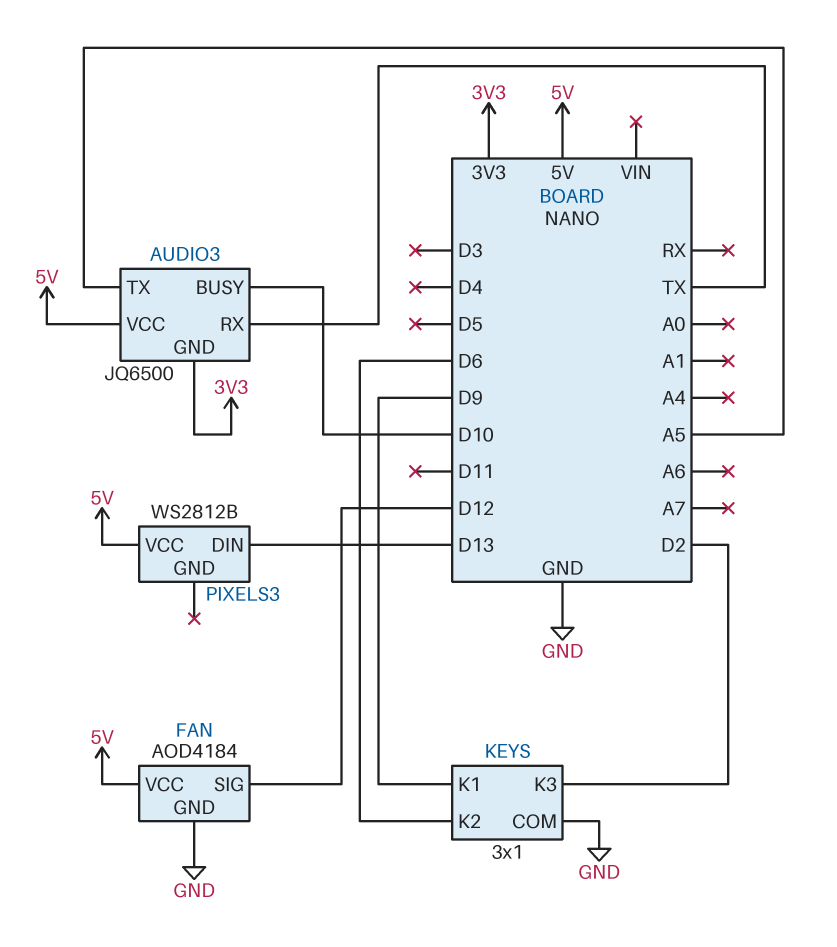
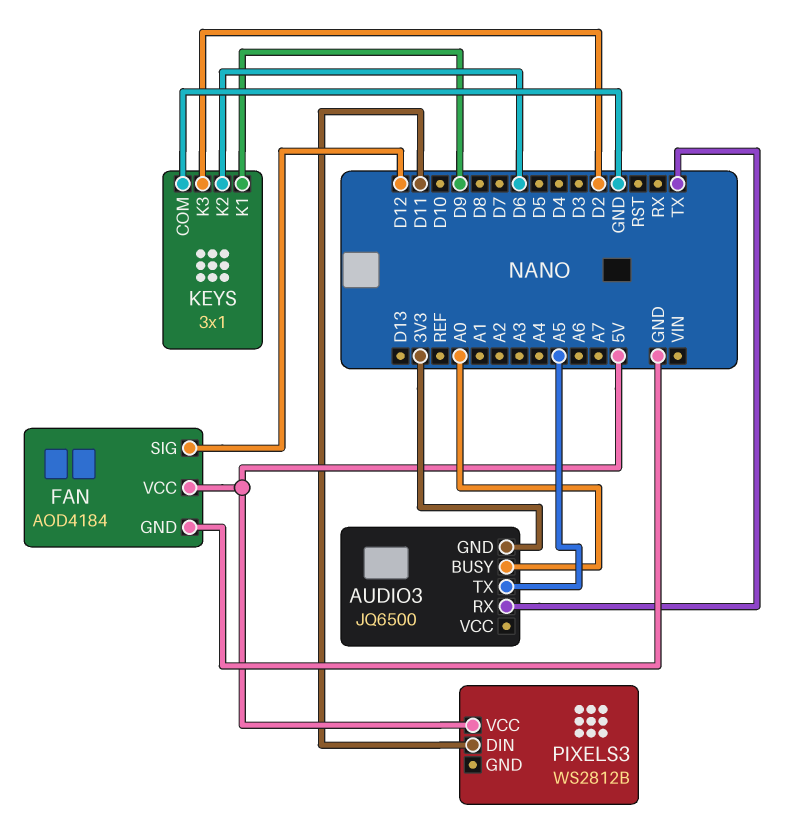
AUDIO3 pin BUSY: D10 -> A0
AUDIO3 pin VCC: 5V -> none
PIXELS3 pin DIN: D13 -> D11

